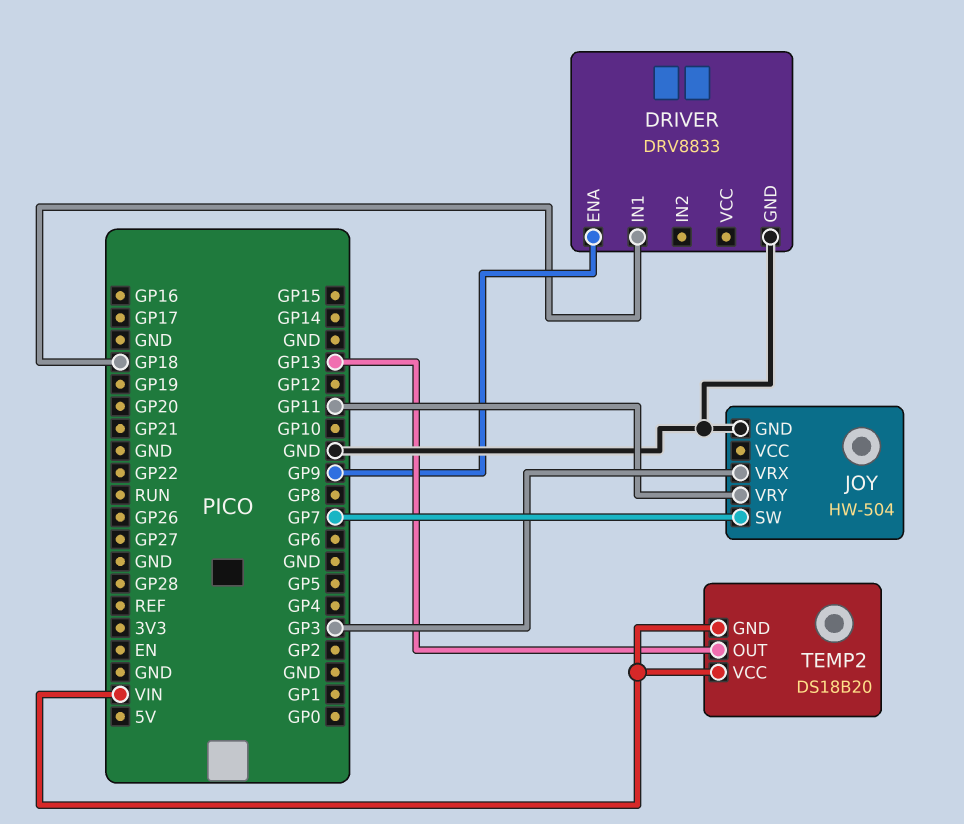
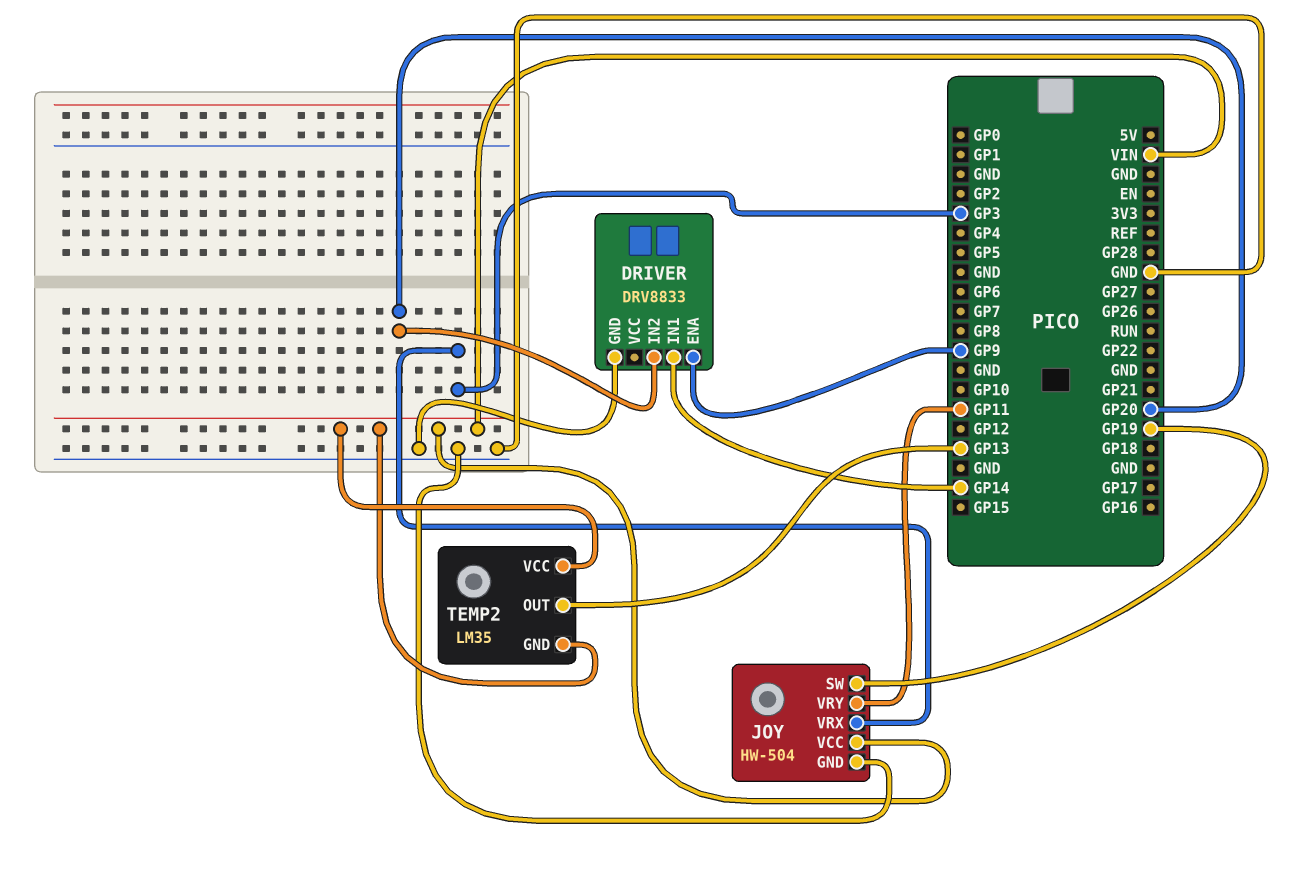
DRIVER pin IN1: GP18 -> GP14
DRIVER pin IN2: none -> GP20
JOY pin SW: GP7 -> GP19
JOY pin VCC: none -> VIN
TEMP2: DS18B20 -> LM35

